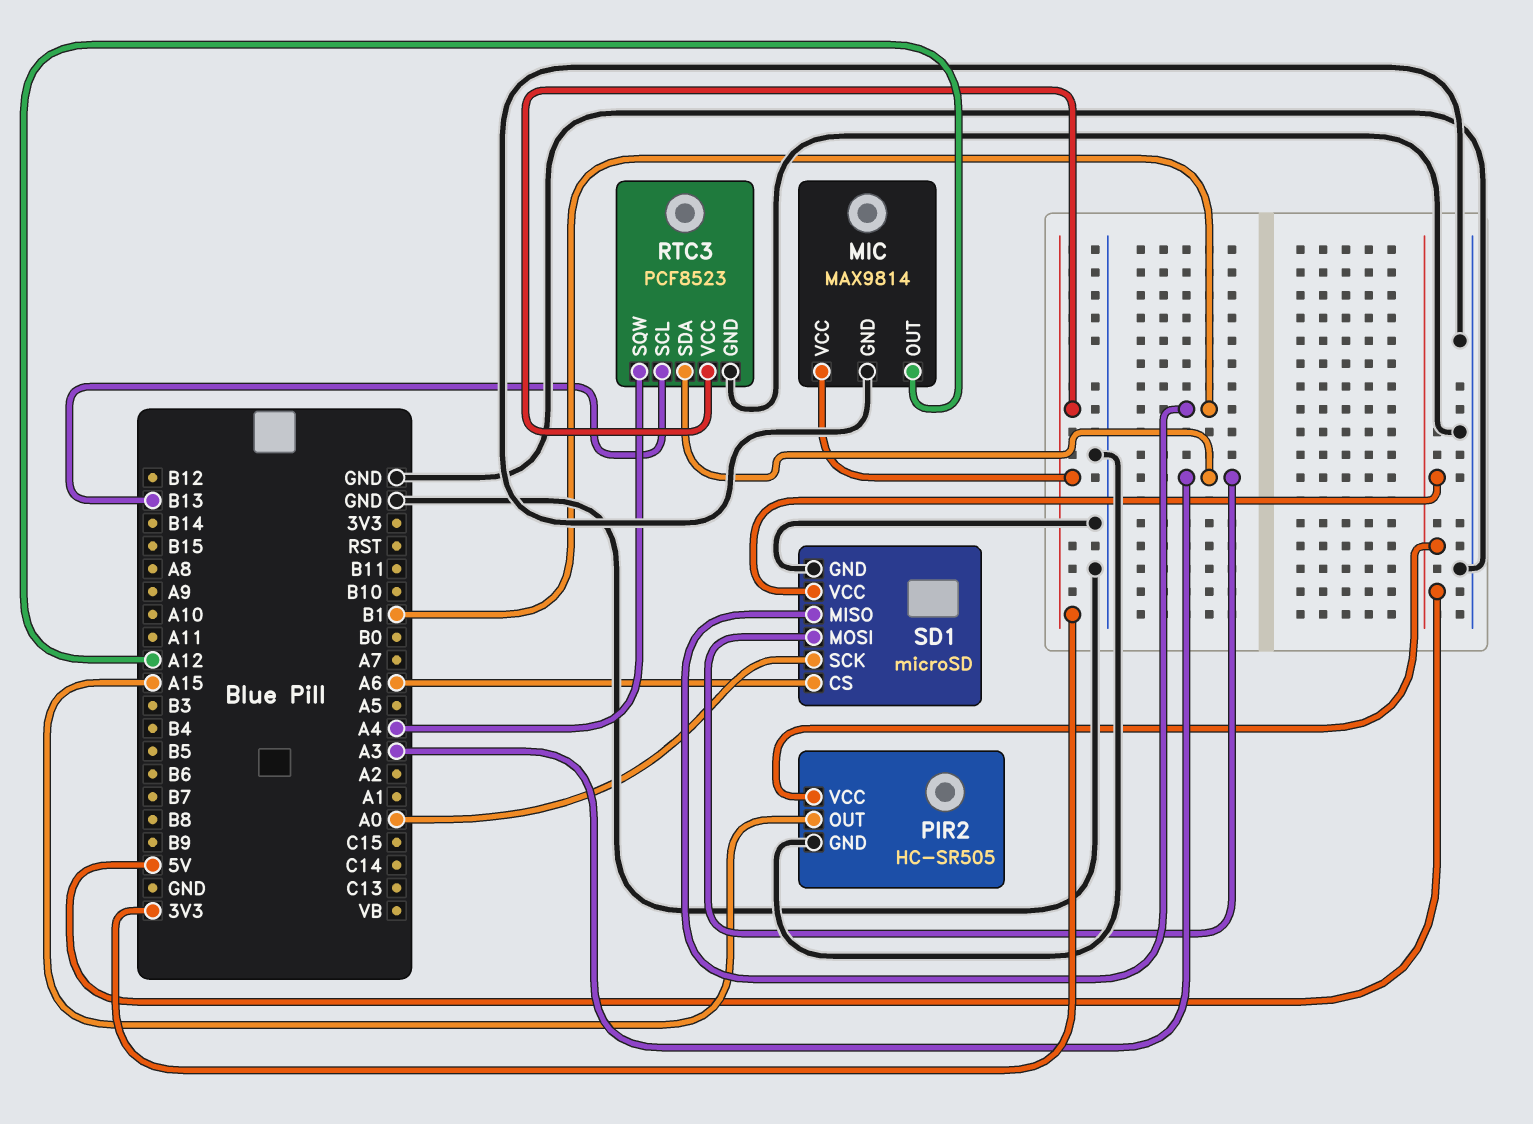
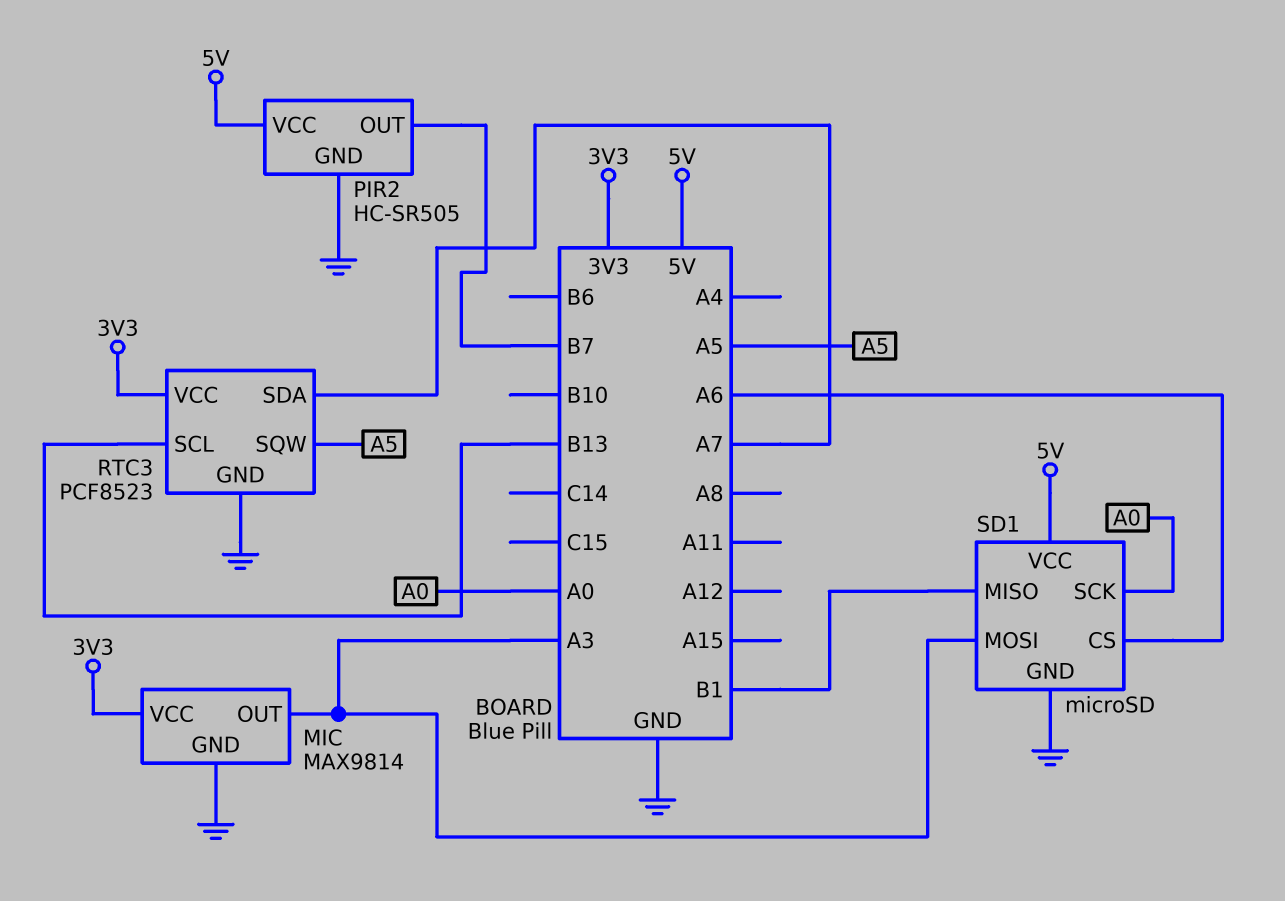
MIC pin OUT: A12 -> A3
PIR2 pin OUT: A15 -> B7
RTC3 pin SDA: A3 -> A7
RTC3 pin SQW: A4 -> A5

